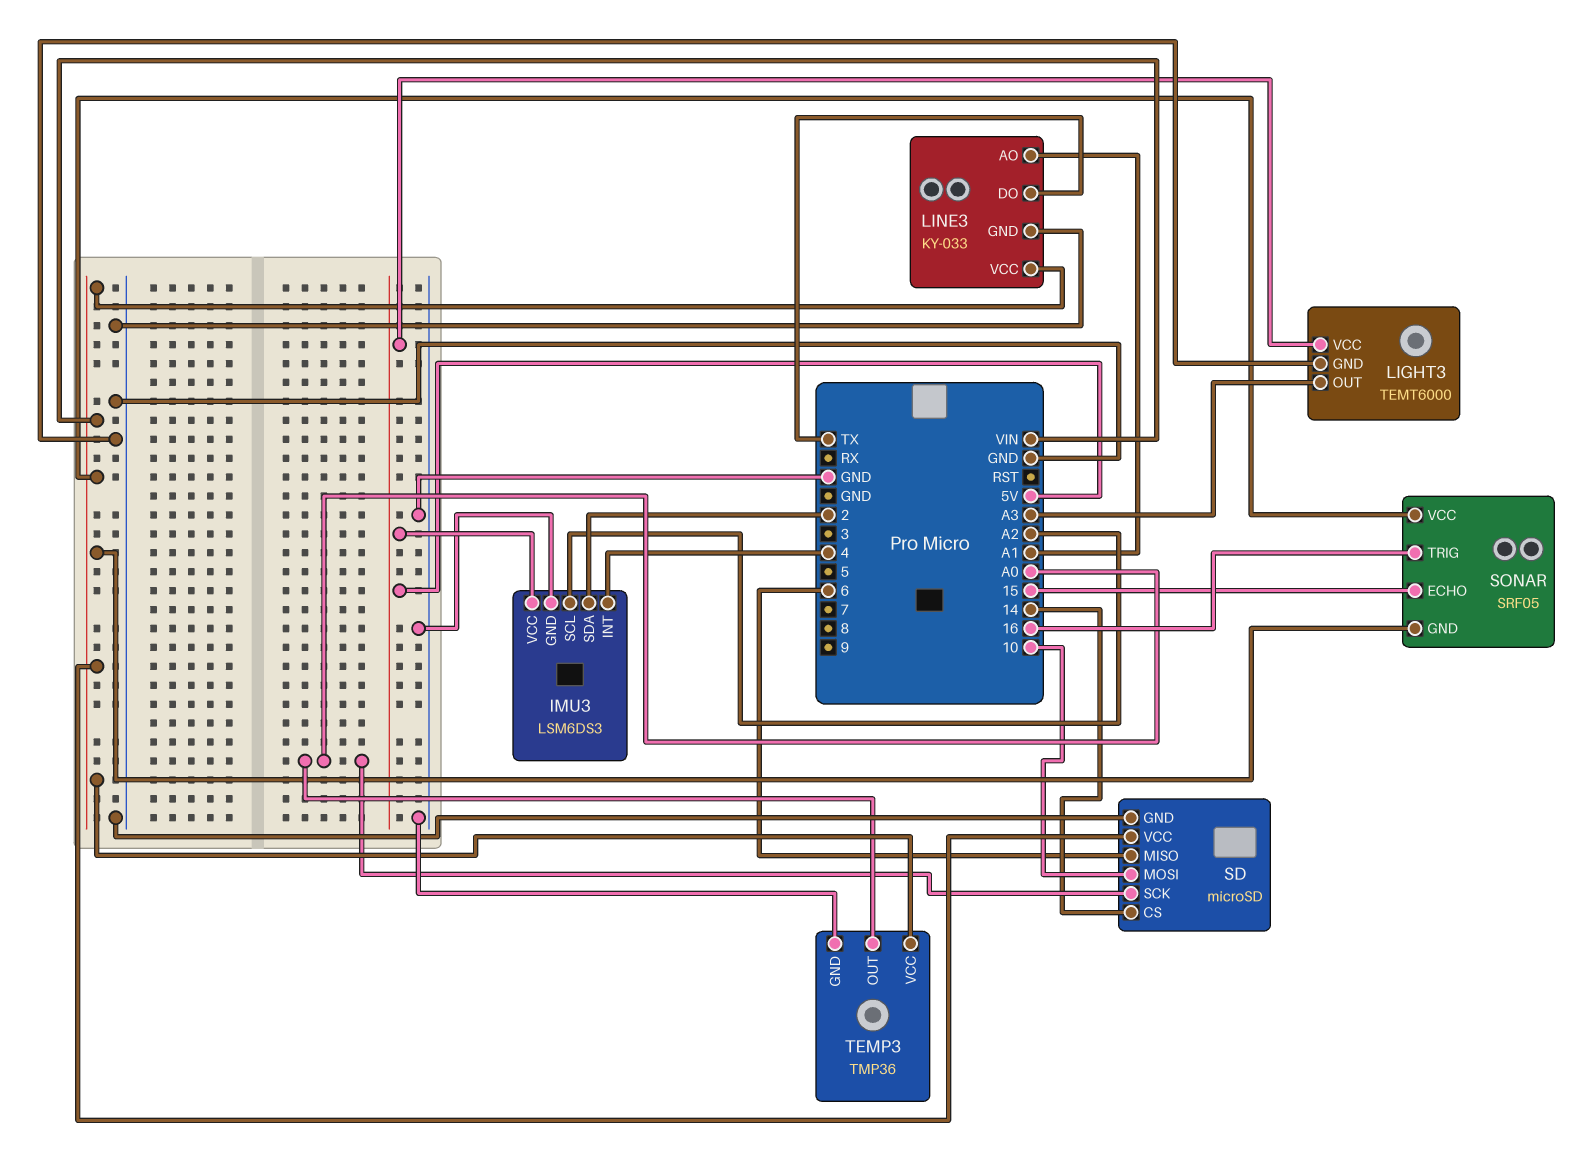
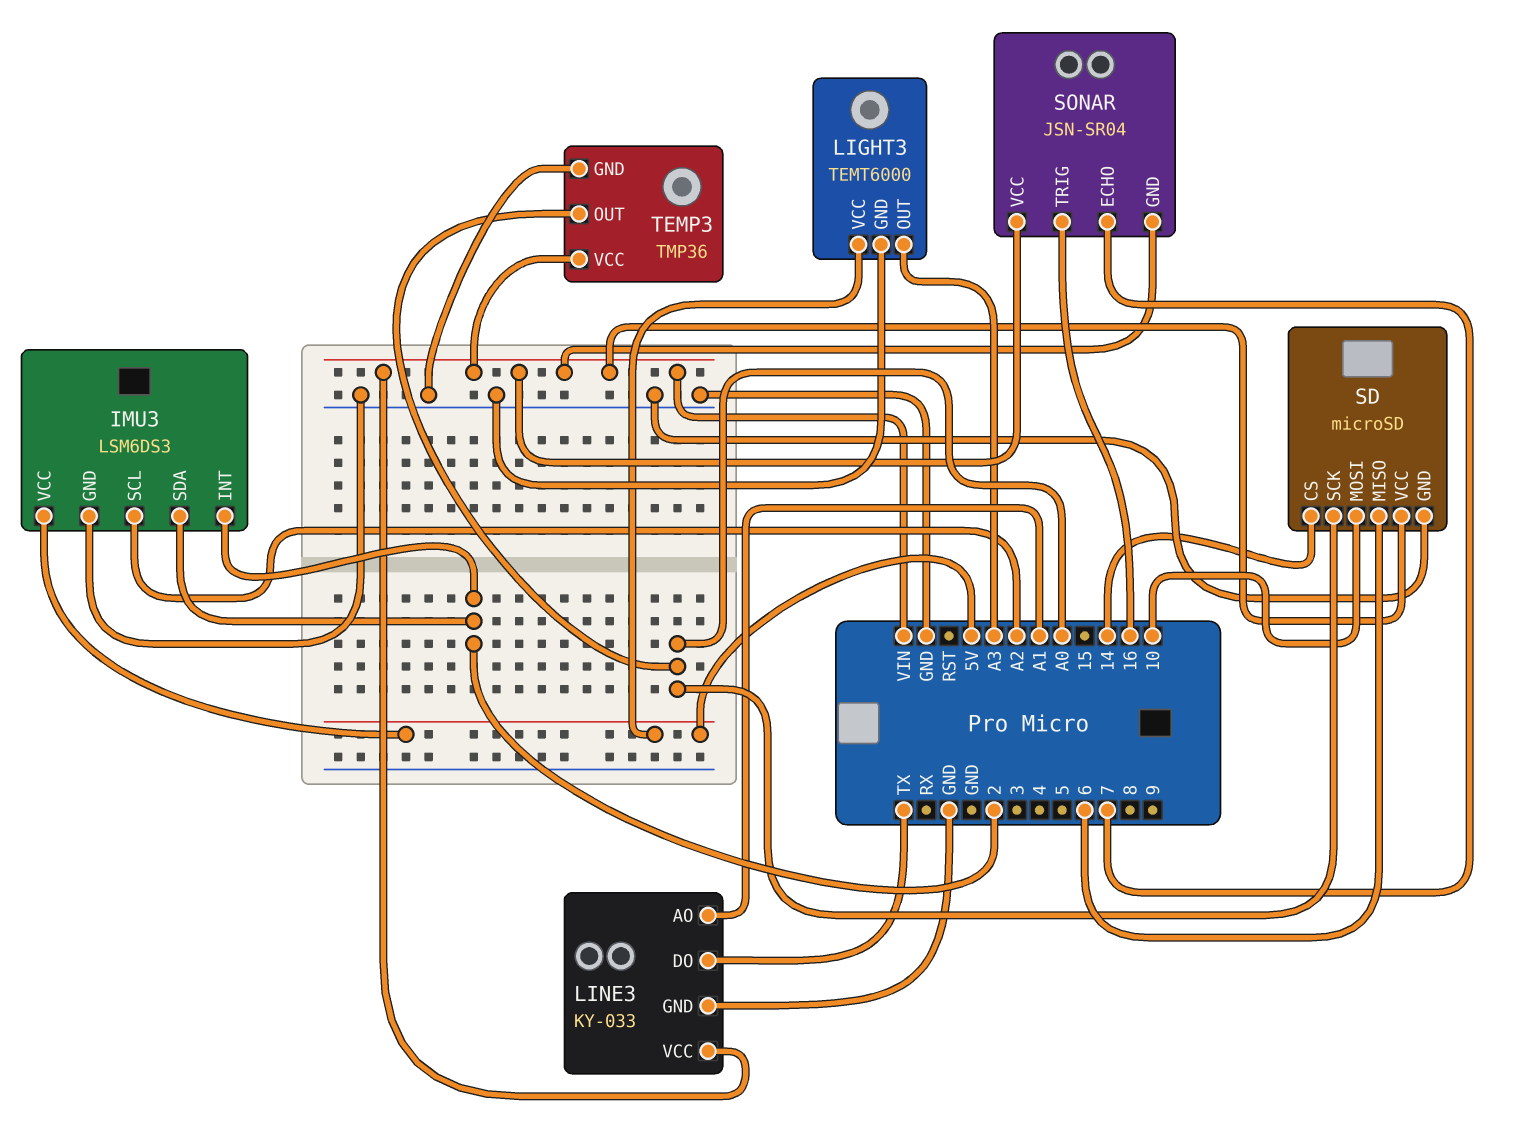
IMU3 pin INT: 4 -> 2
SONAR: SRF05 -> JSN-SR04
SONAR pin ECHO: 15 -> 7

